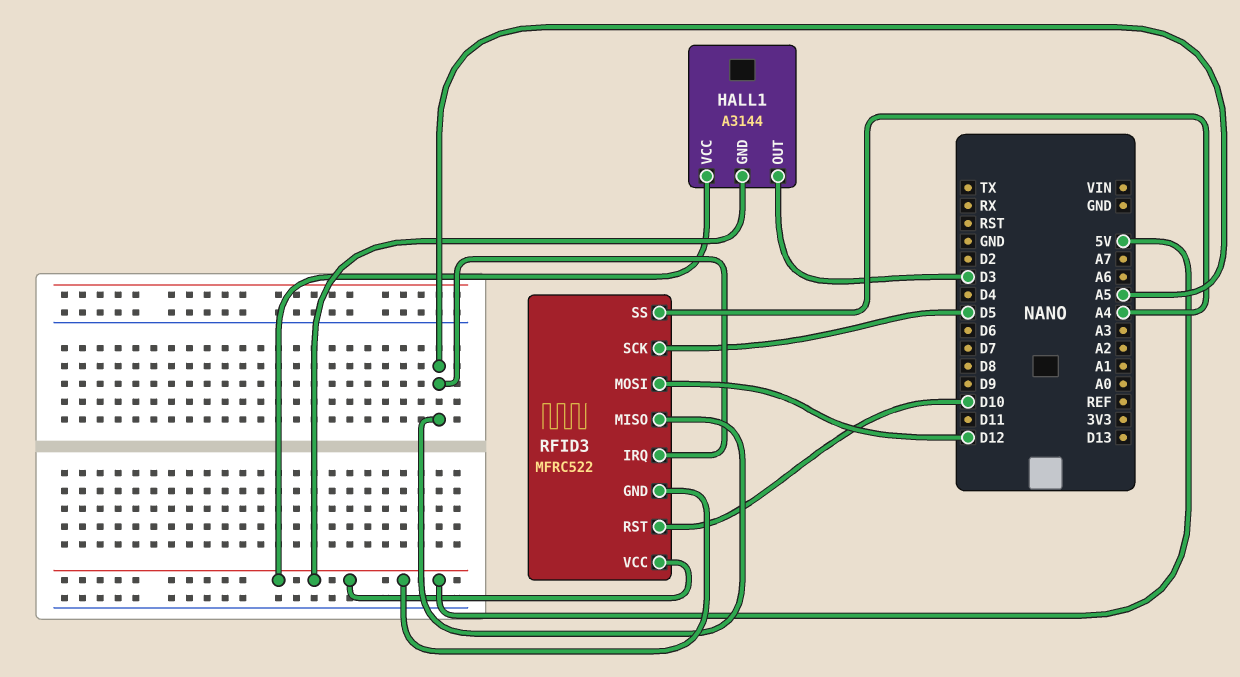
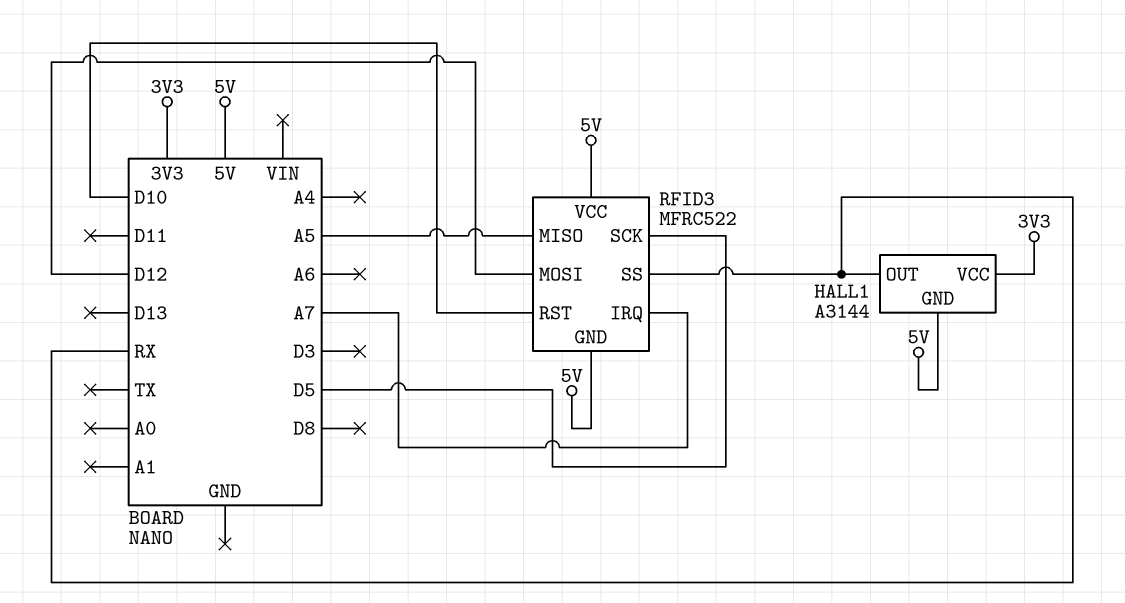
HALL1 pin OUT: D3 -> RX
HALL1 pin VCC: 5V -> 3V3
RFID3 pin IRQ: A5 -> A7
RFID3 pin SS: A4 -> RX

